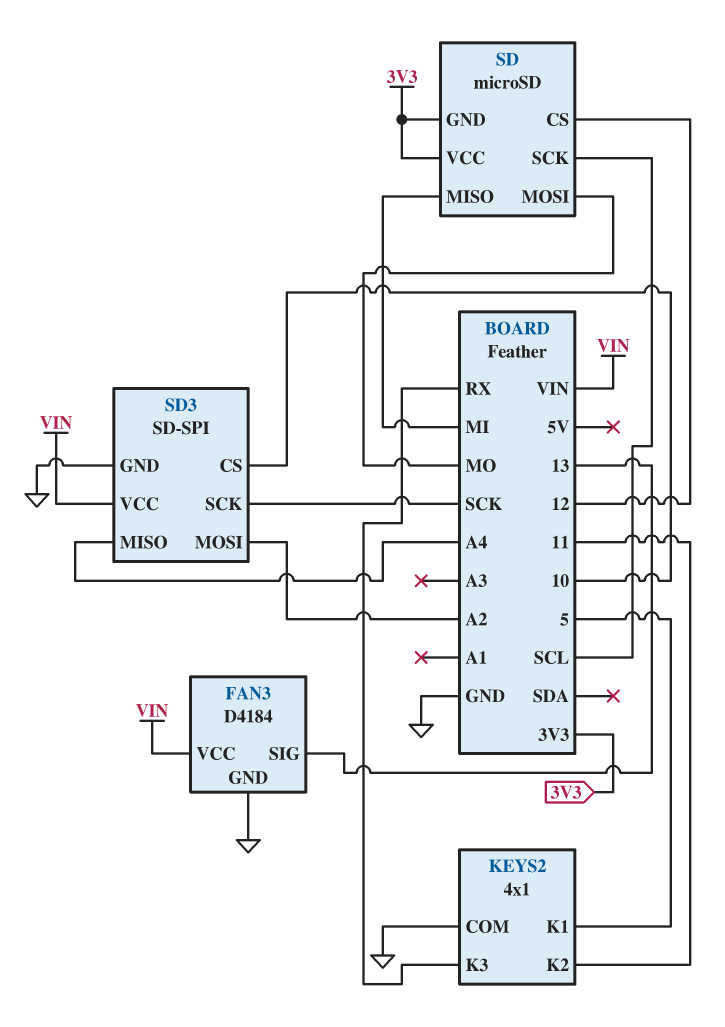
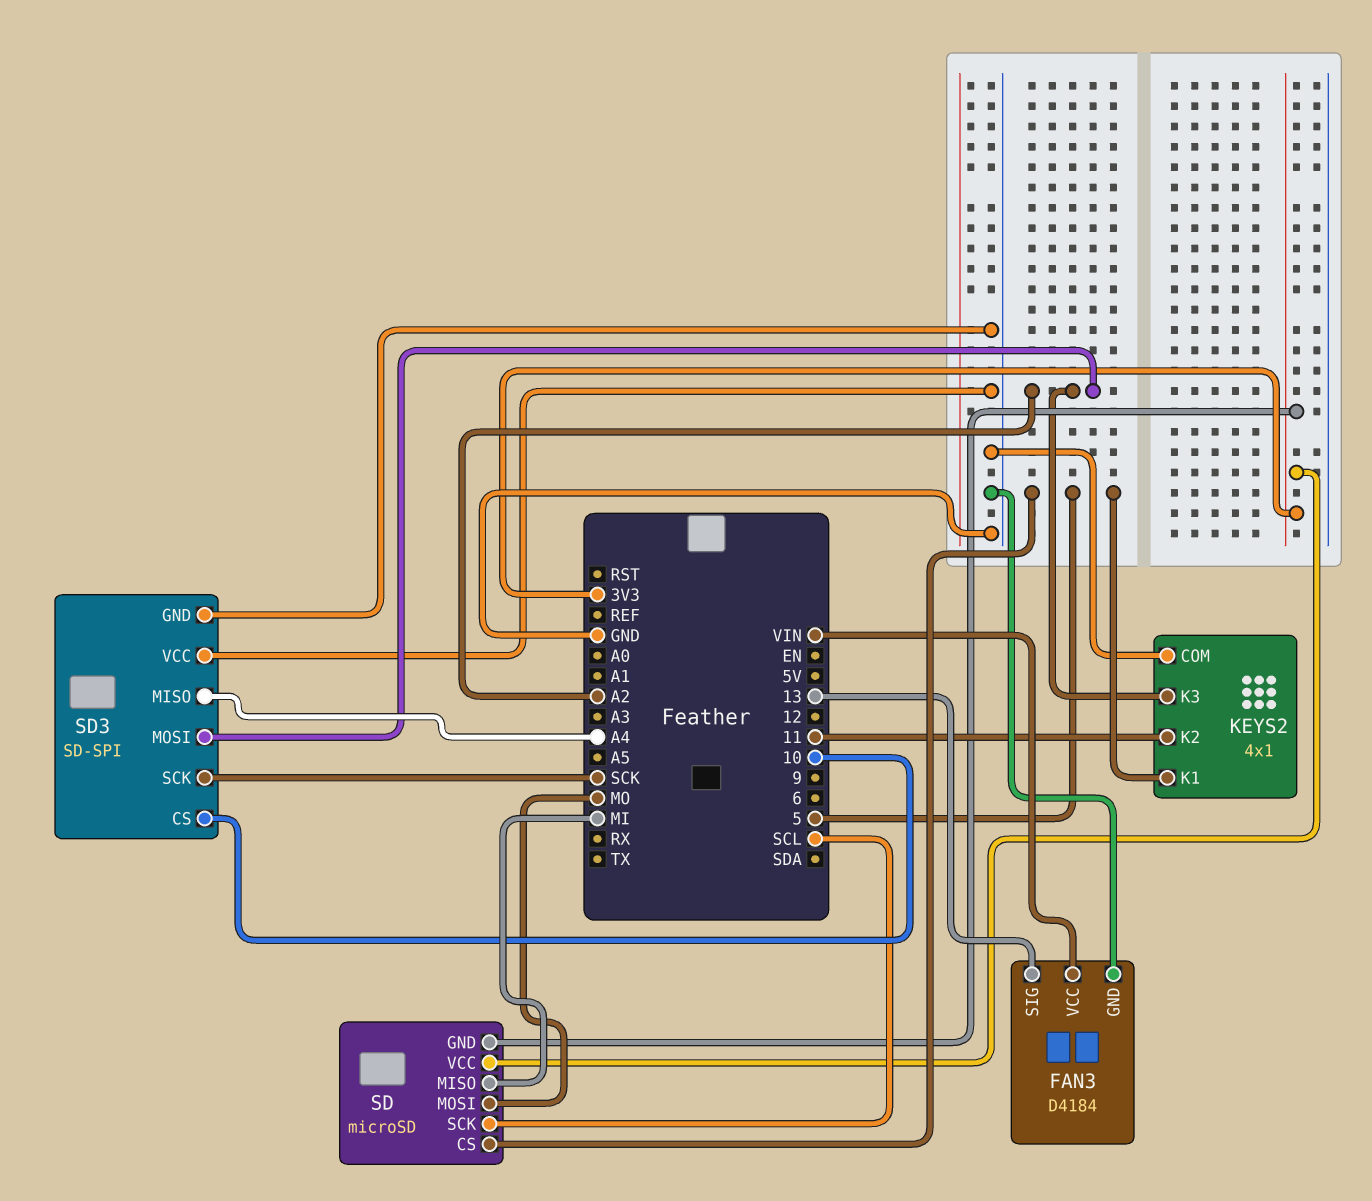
KEYS2 pin K3: RX -> A2
SD pin CS: 12 -> 5
SD3 pin VCC: VIN -> GND

